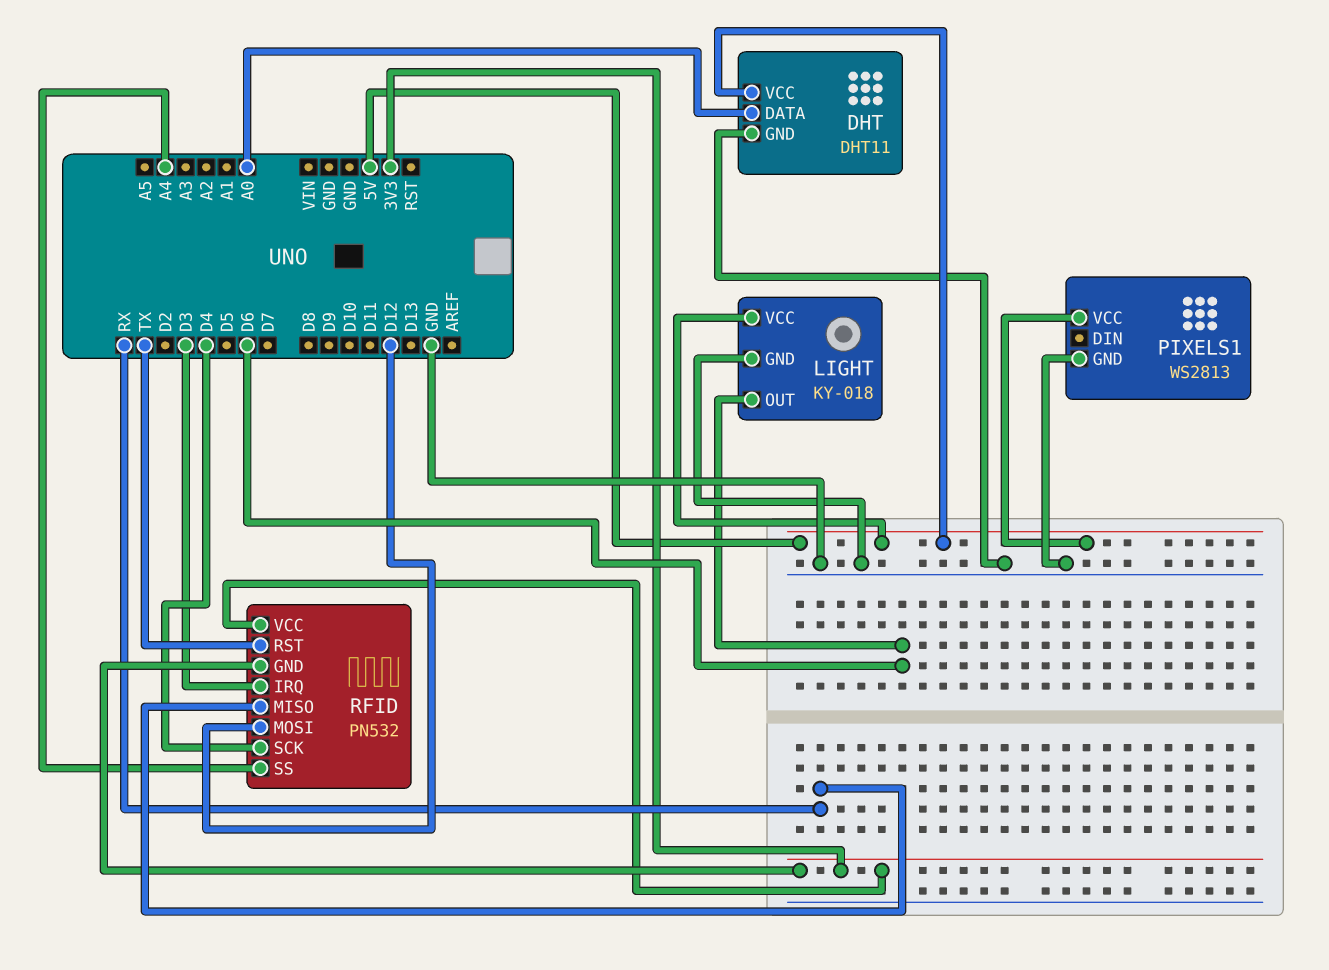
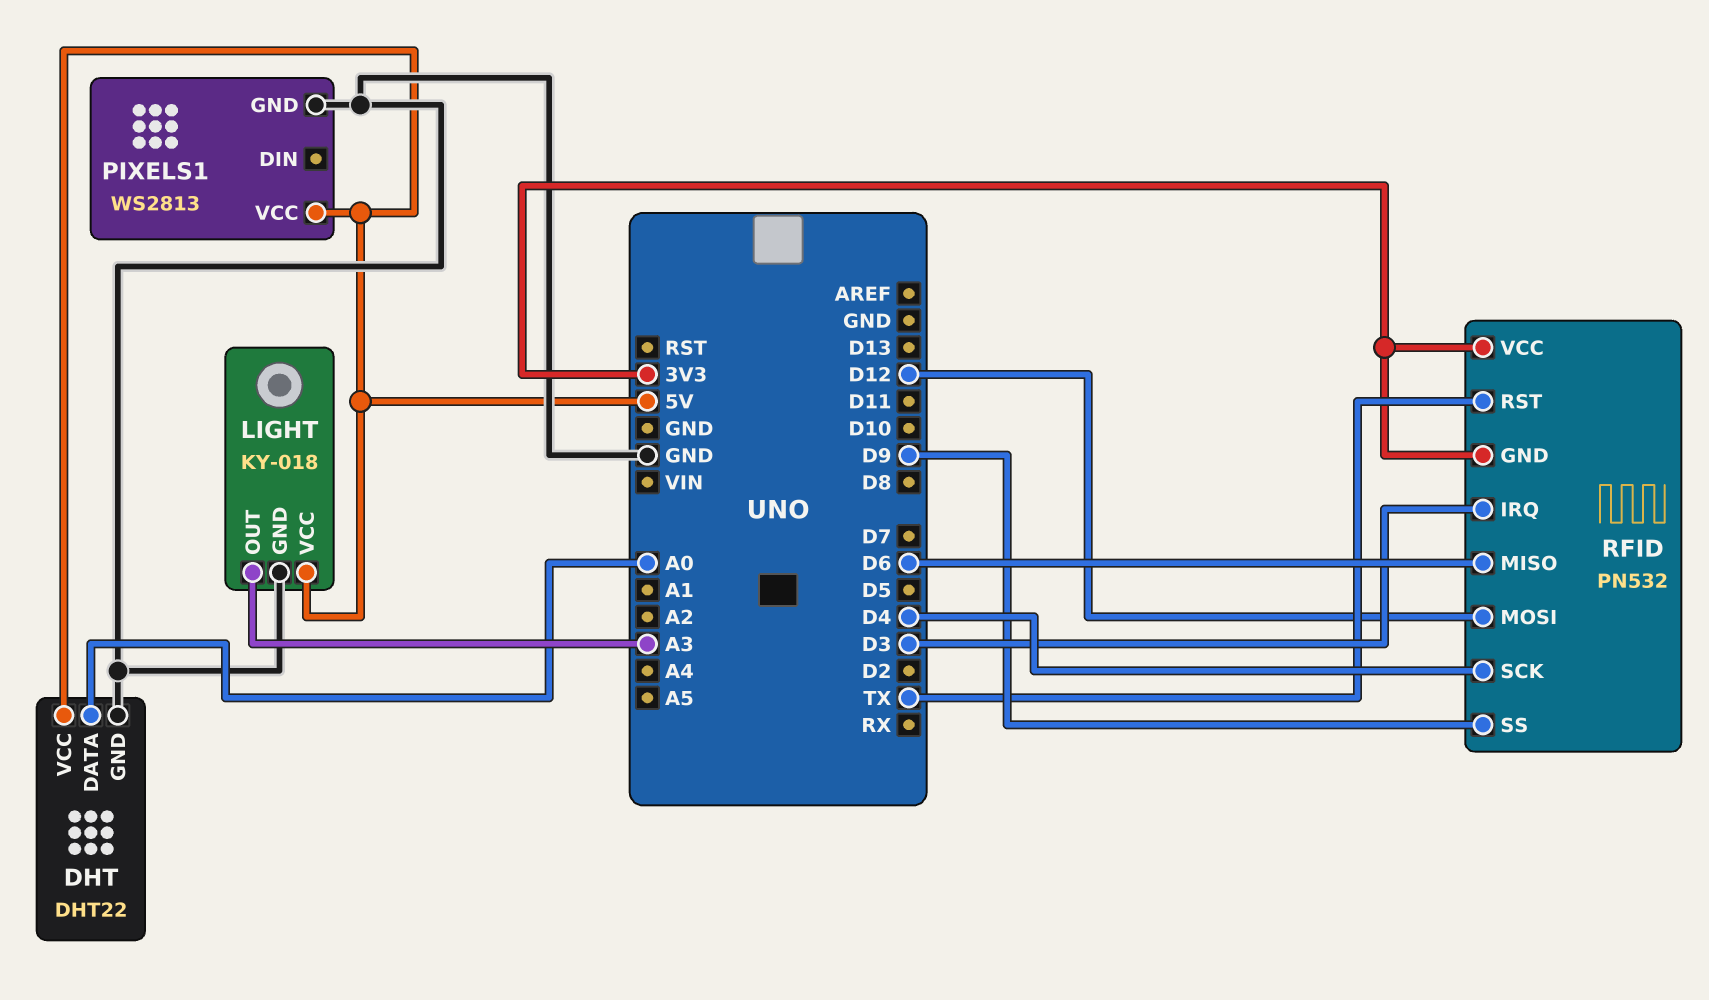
DHT: DHT11 -> DHT22
LIGHT pin OUT: D6 -> A3
RFID pin MISO: RX -> D6
RFID pin SS: A4 -> D9

